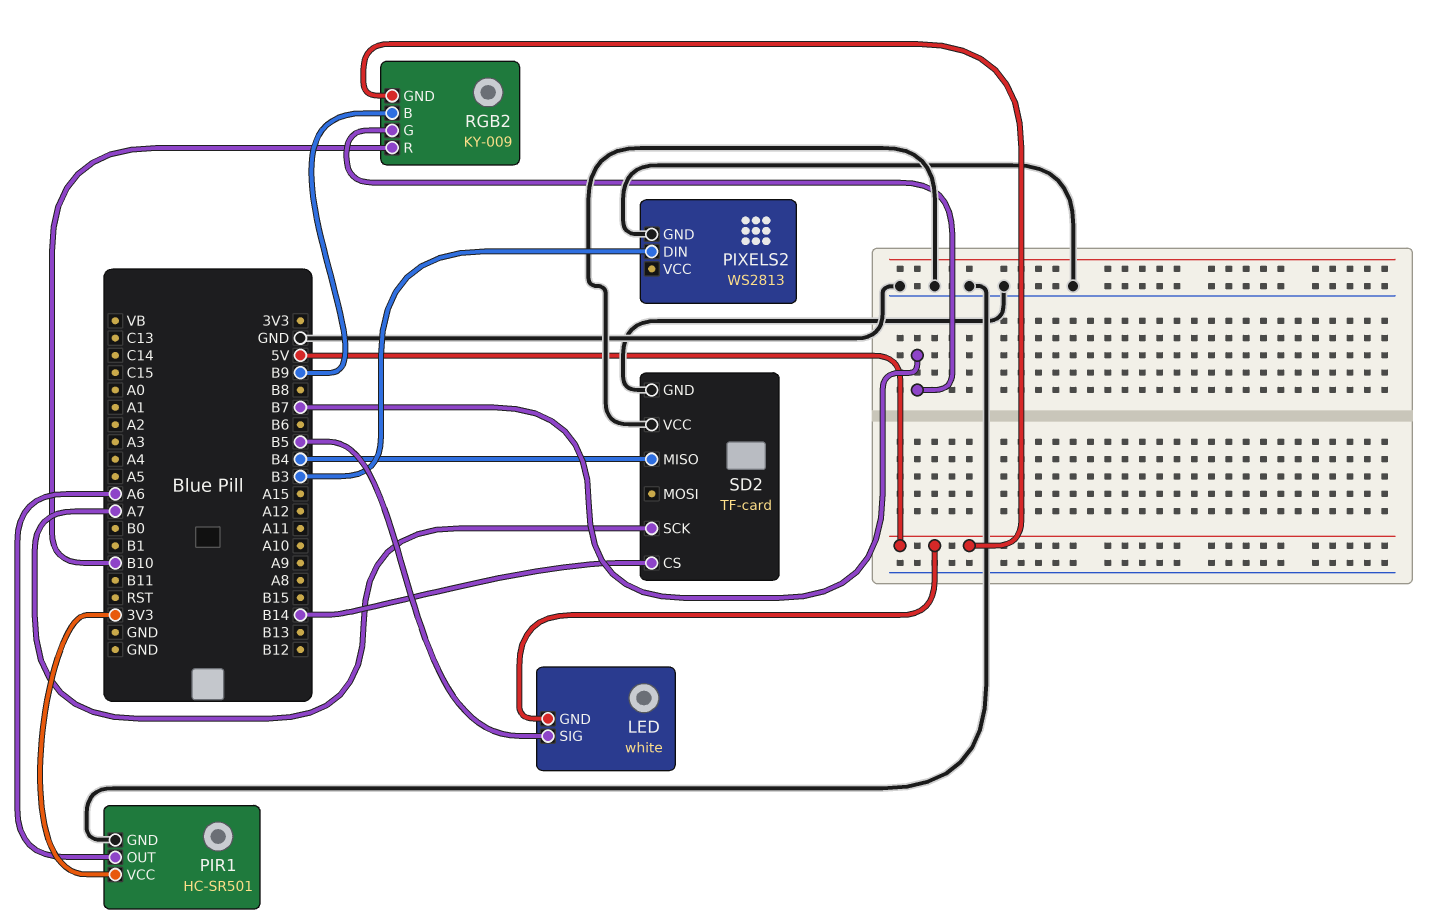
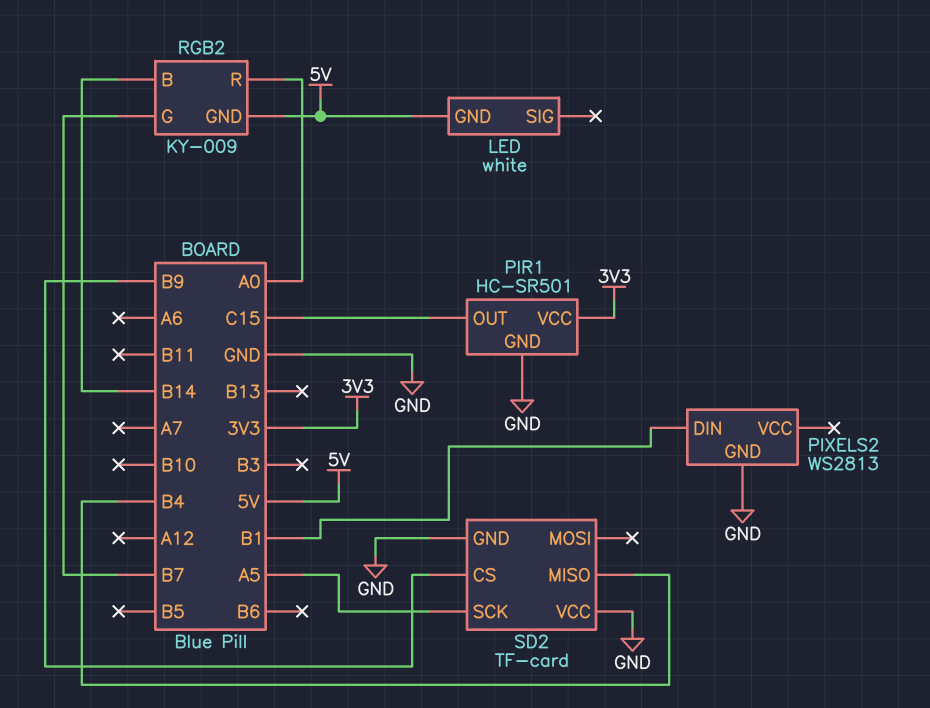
LED pin SIG: B5 -> none
PIR1 pin OUT: A6 -> C15
PIXELS2 pin DIN: B3 -> B1
RGB2 pin B: B9 -> B14
RGB2 pin R: B10 -> A0
SD2 pin CS: B14 -> B9
SD2 pin SCK: A7 -> A5

